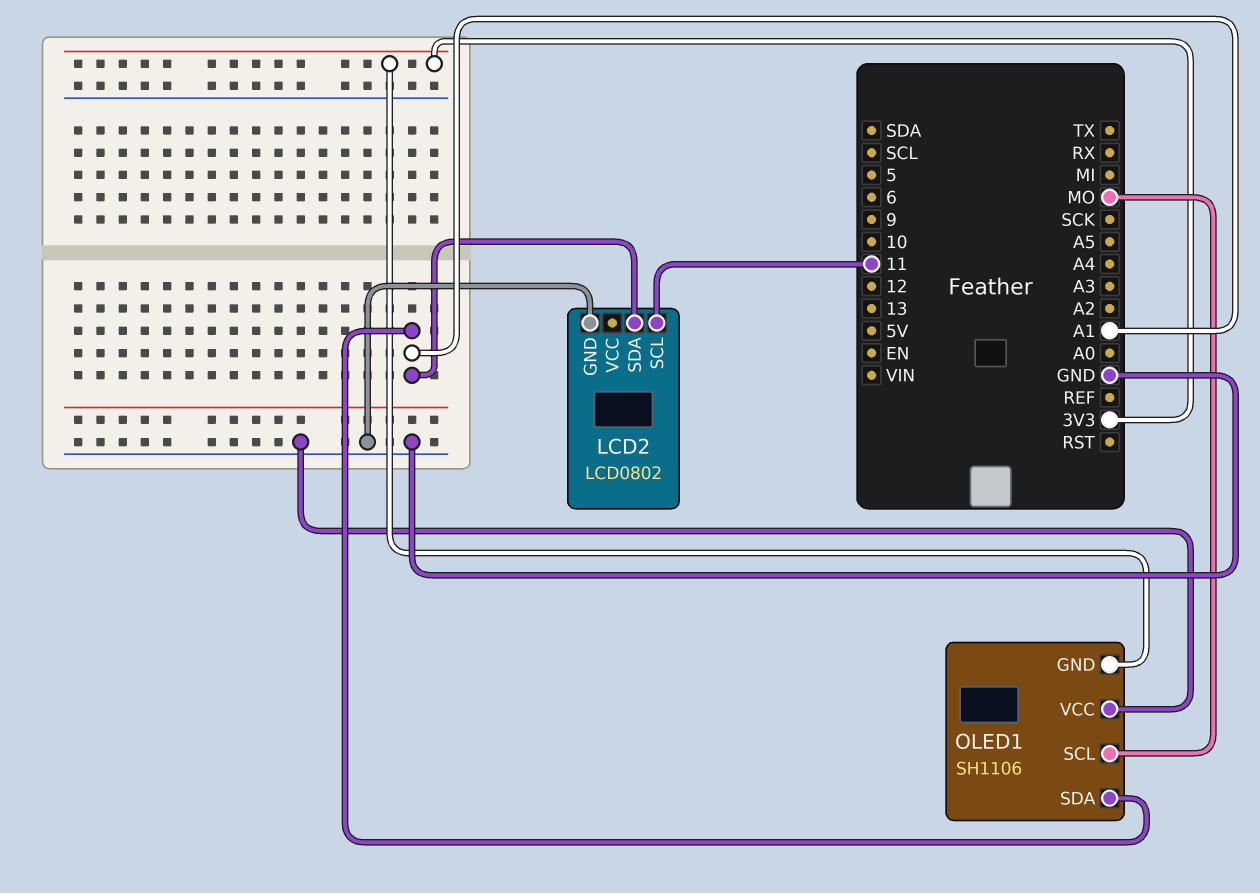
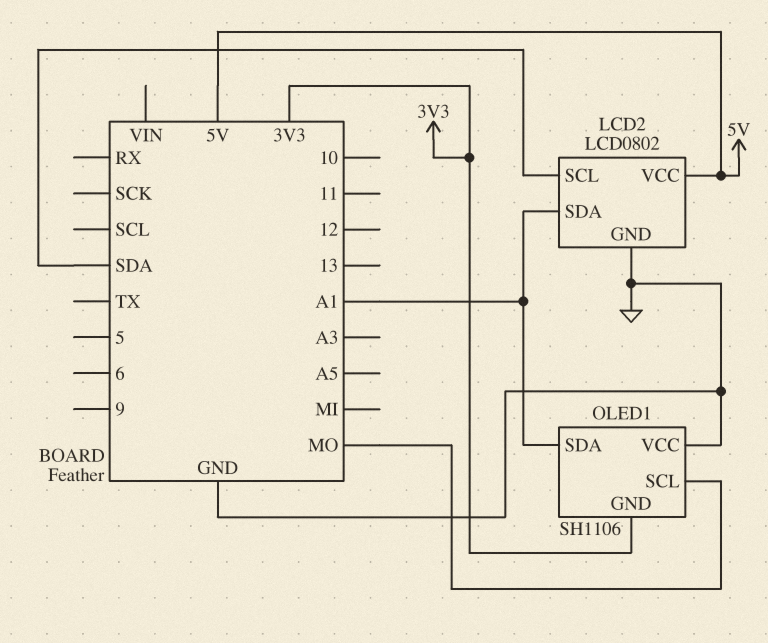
LCD2 pin SCL: 11 -> SDA
LCD2 pin VCC: none -> 5V

